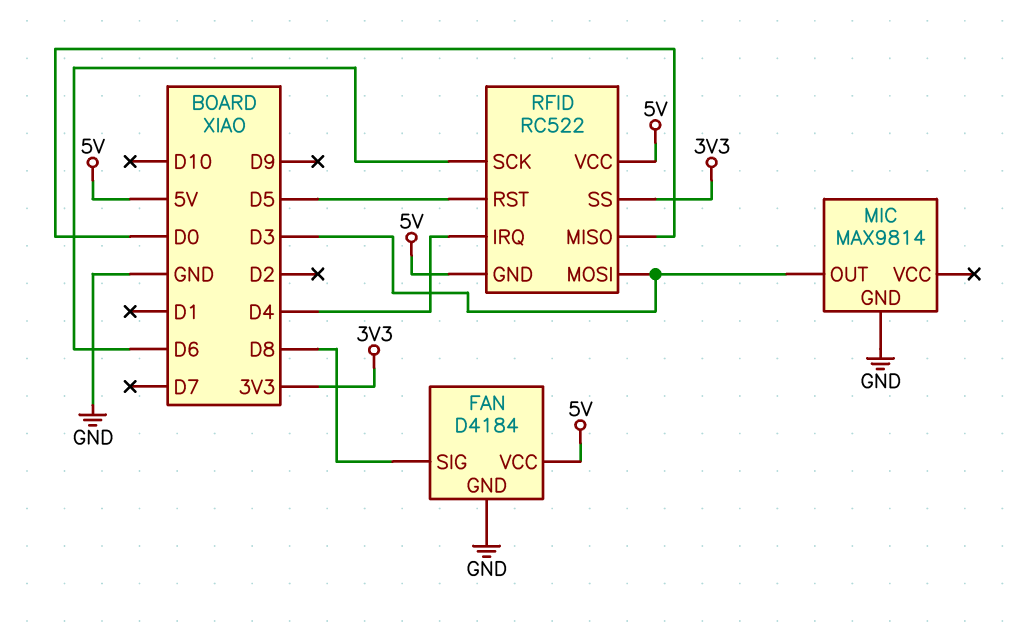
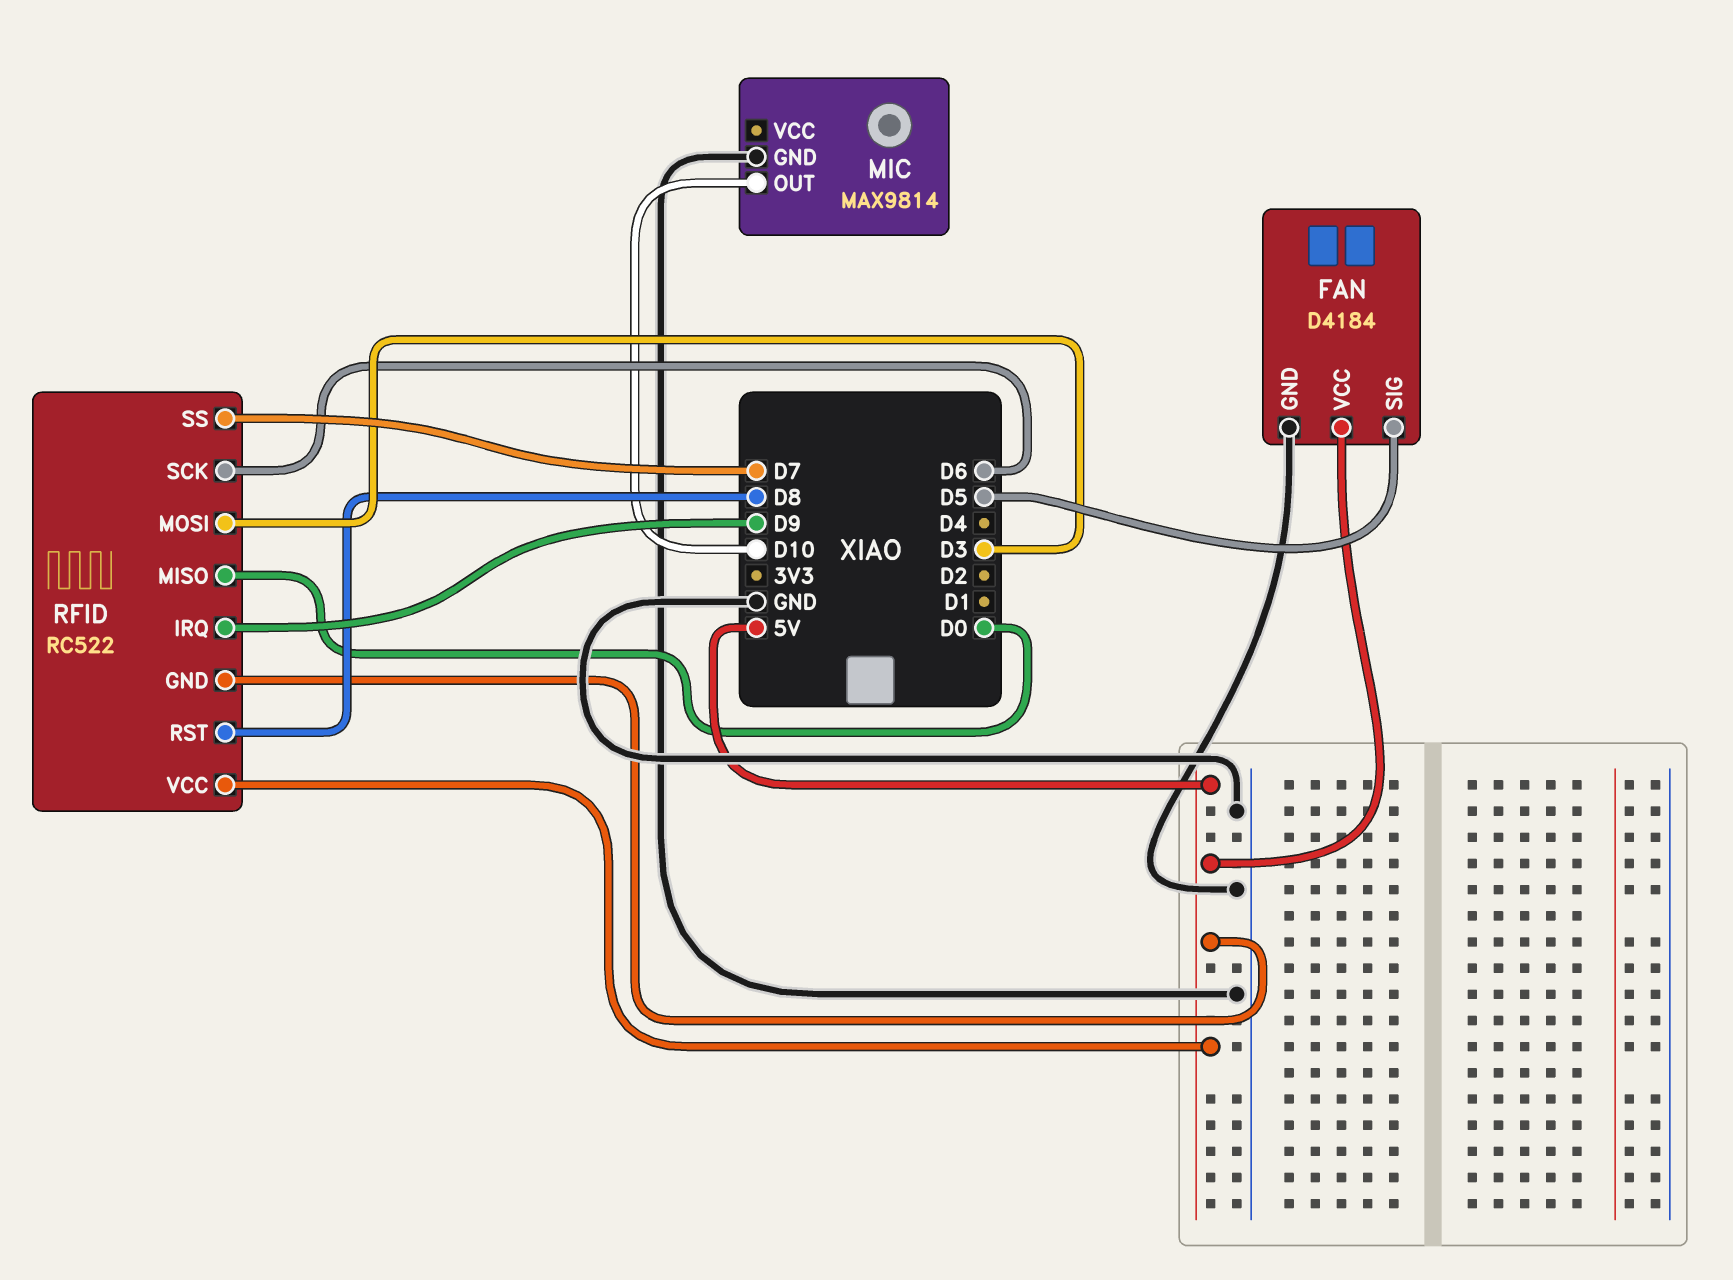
FAN pin SIG: D8 -> D5
MIC pin OUT: D3 -> D10
RFID pin IRQ: D4 -> D9
RFID pin RST: D5 -> D8
RFID pin SS: 3V3 -> D7

